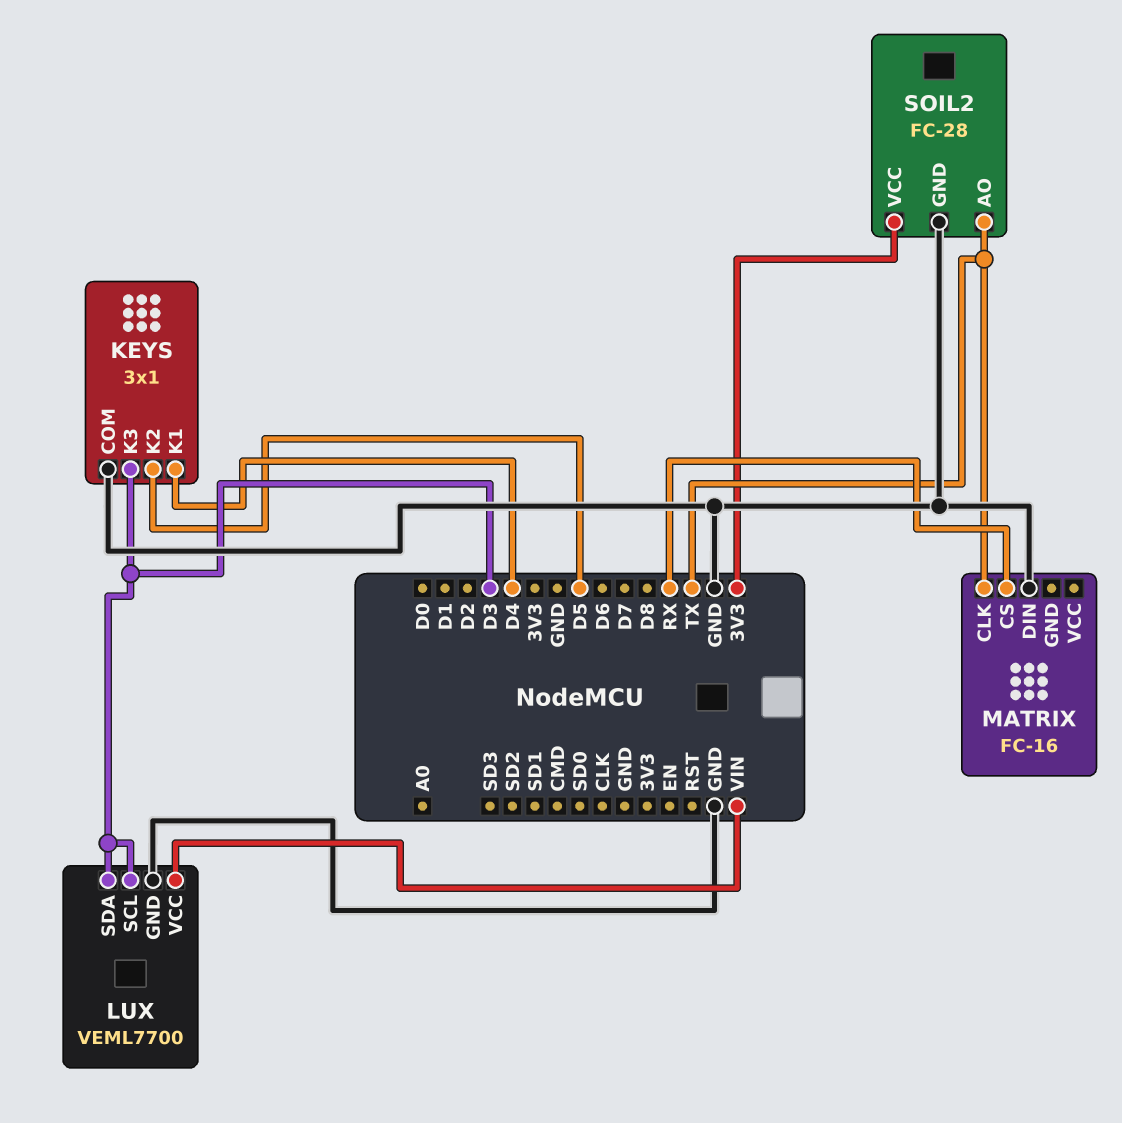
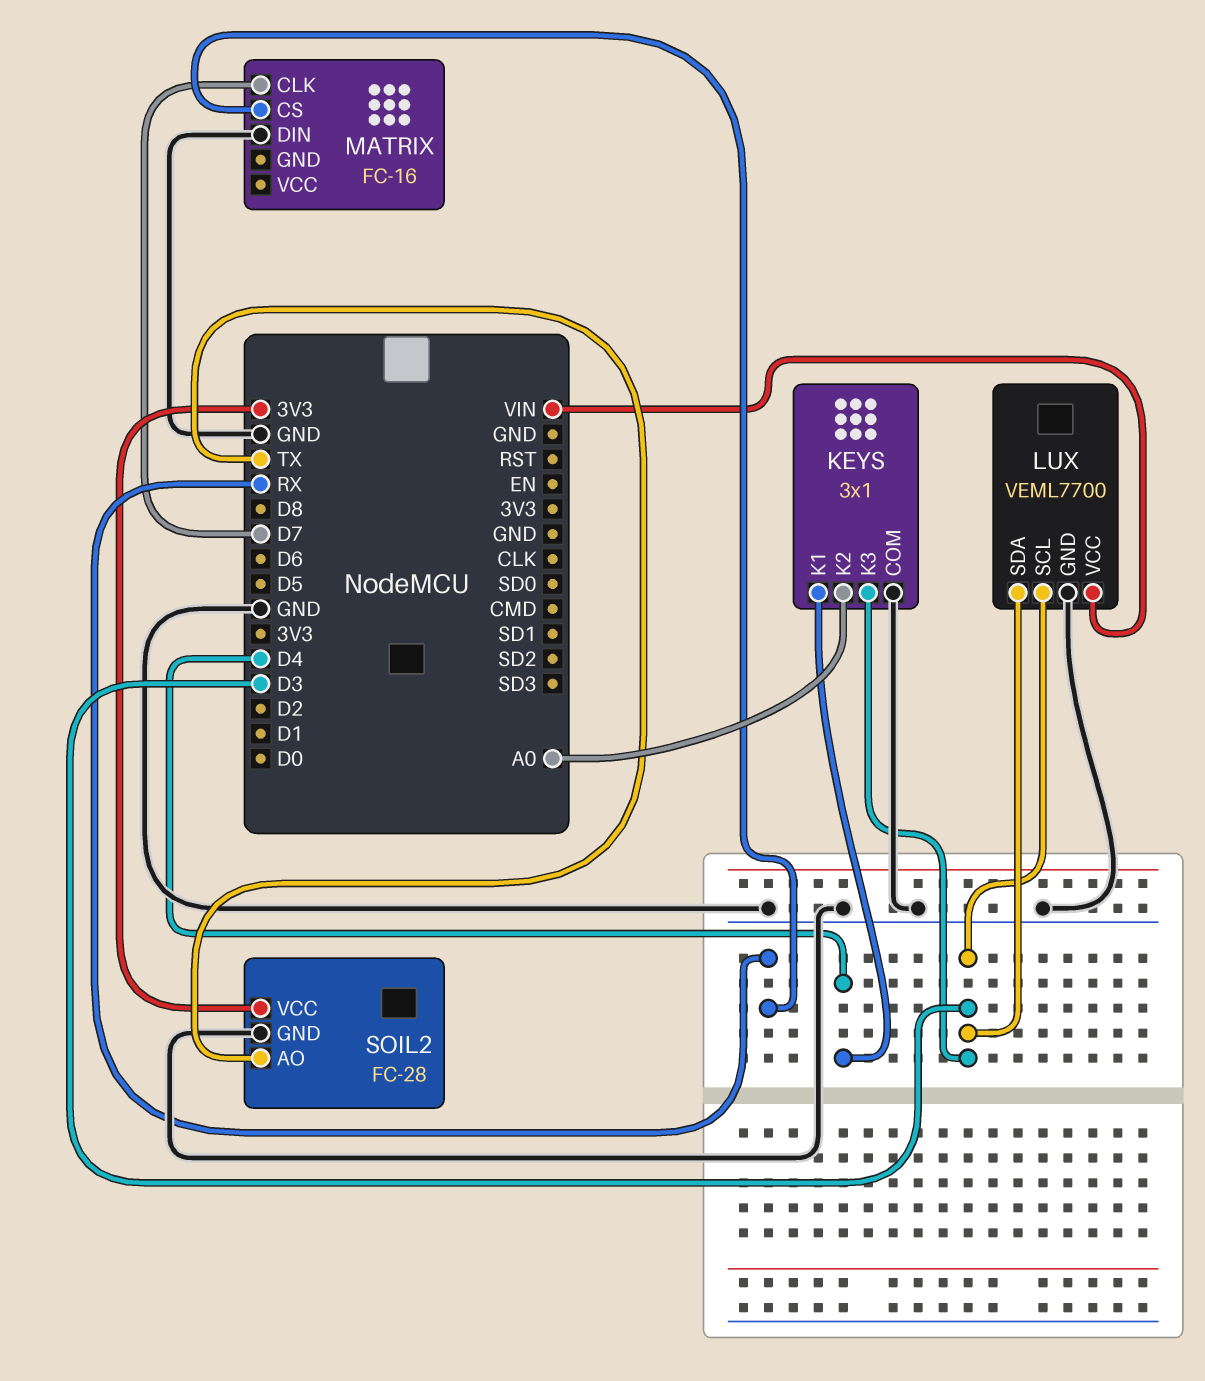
KEYS pin K2: D5 -> A0
MATRIX pin CLK: TX -> D7

